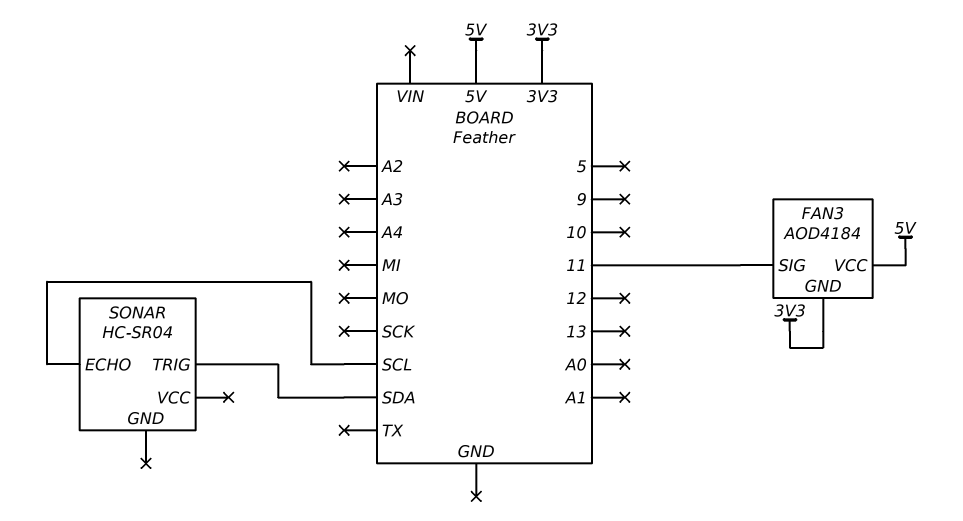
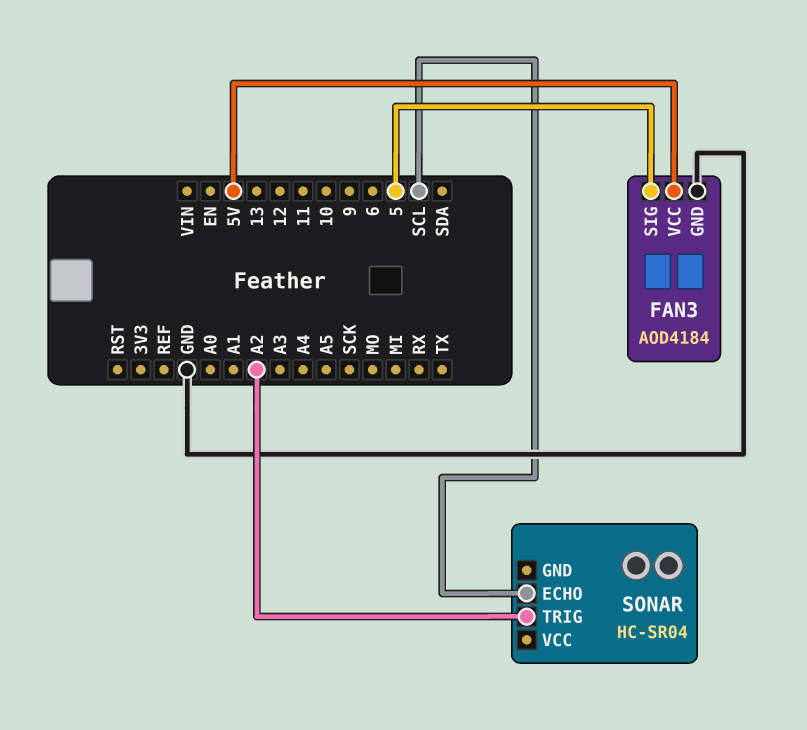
FAN3 pin GND: 3V3 -> GND
FAN3 pin SIG: 11 -> 5
SONAR pin TRIG: SDA -> A2

